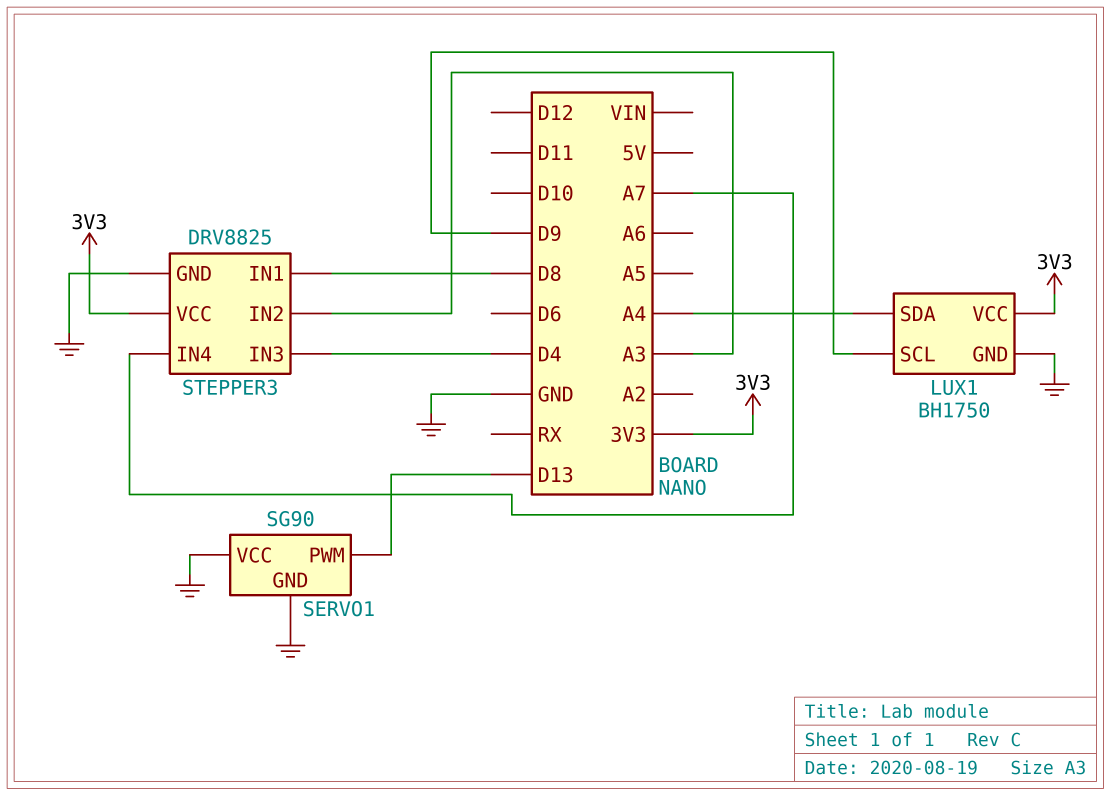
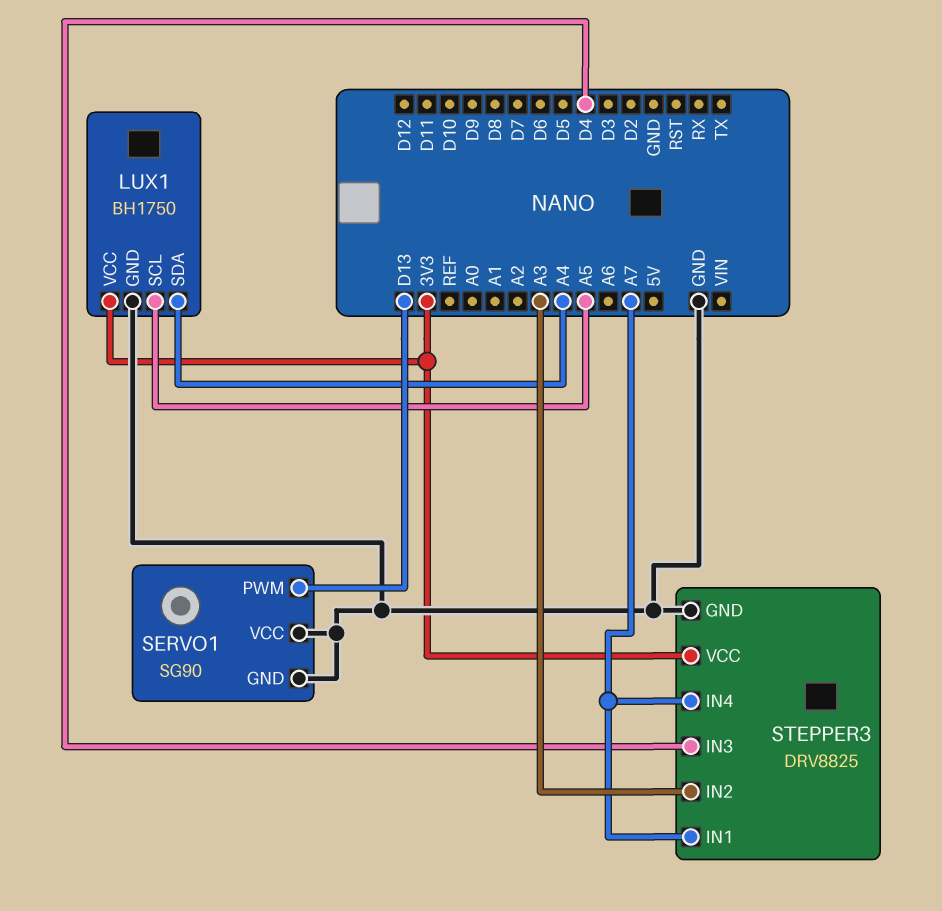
LUX1 pin SCL: D9 -> A5
STEPPER3 pin IN1: D8 -> A7

